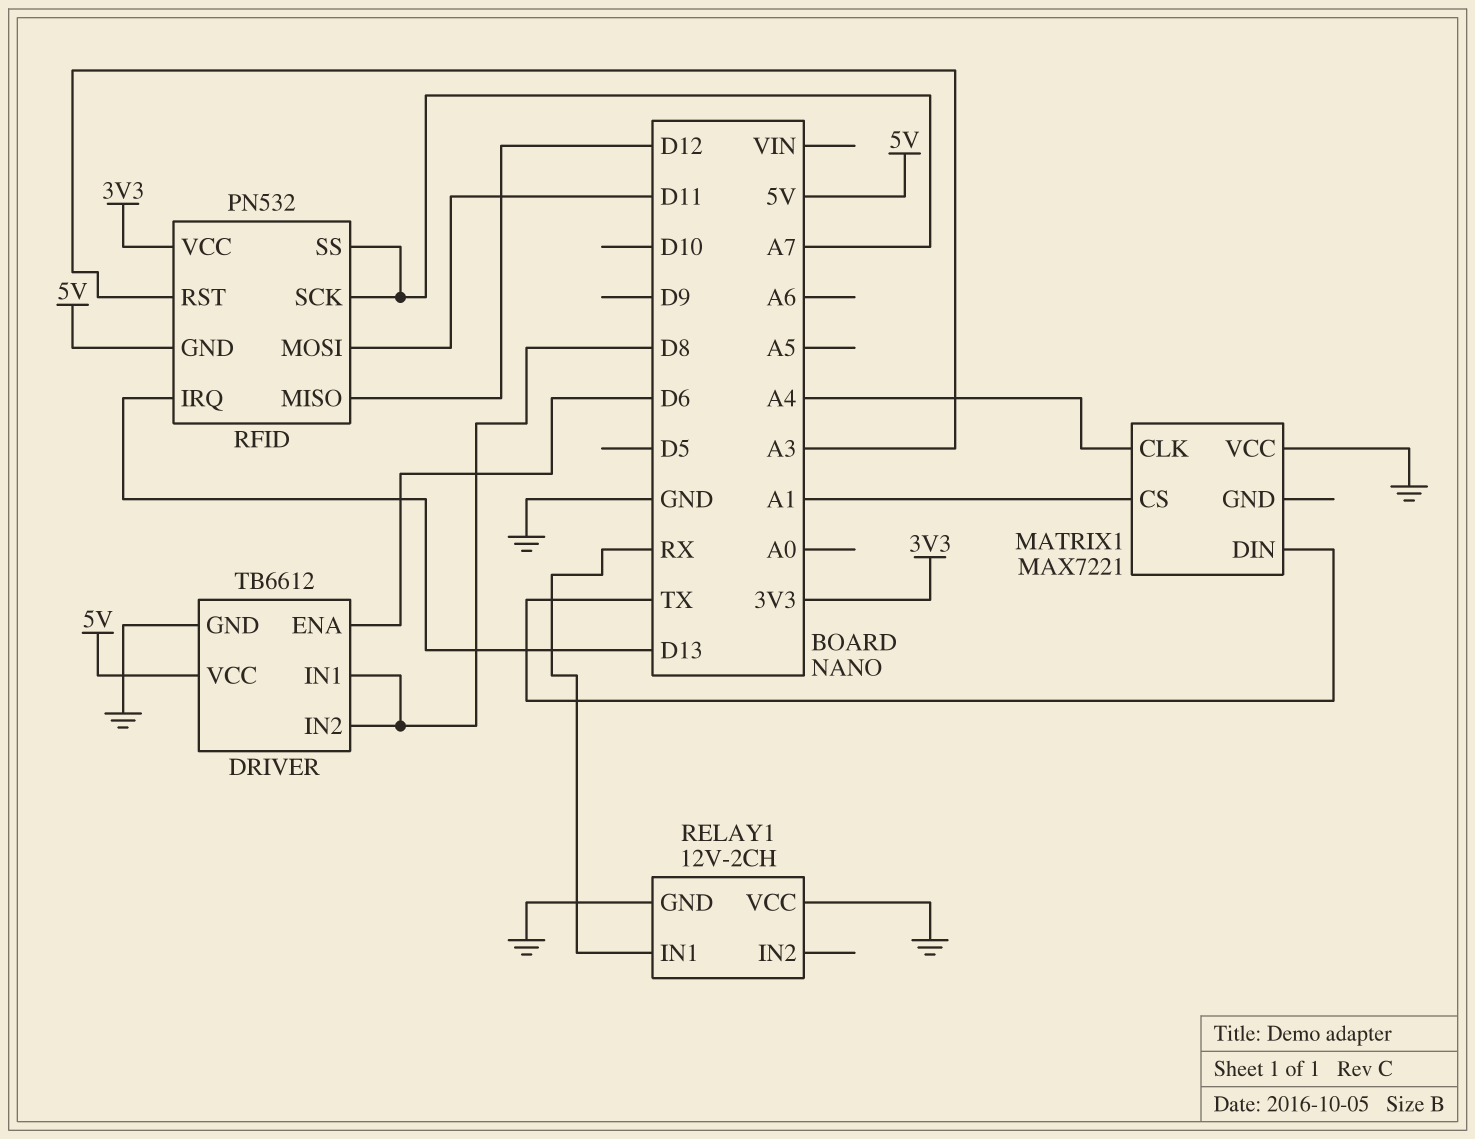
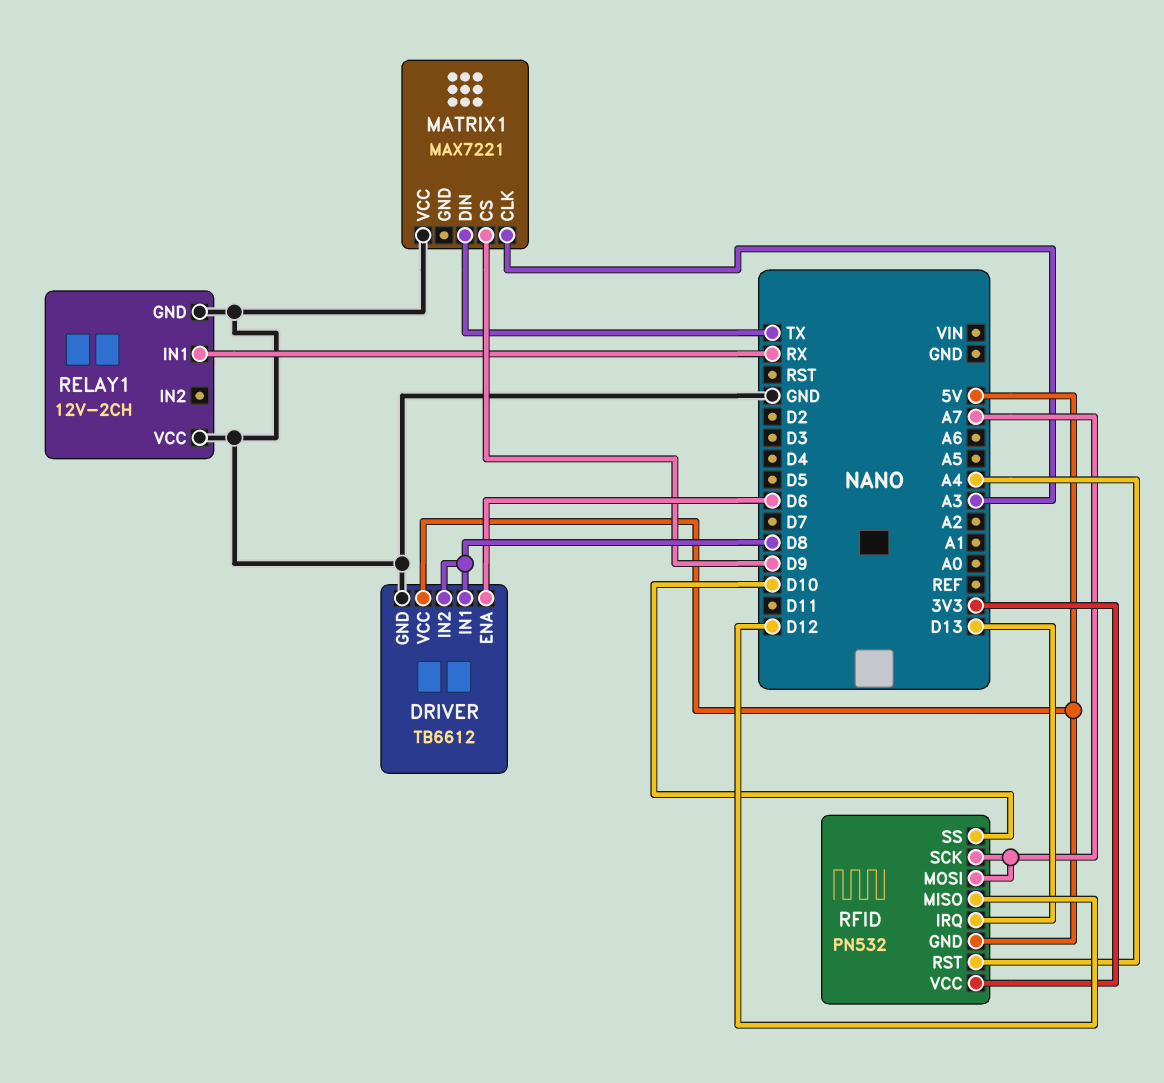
MATRIX1 pin CLK: A4 -> A3
MATRIX1 pin CS: A1 -> D9
RFID pin MOSI: D11 -> A7
RFID pin RST: A3 -> A4
RFID pin SS: A7 -> D10

